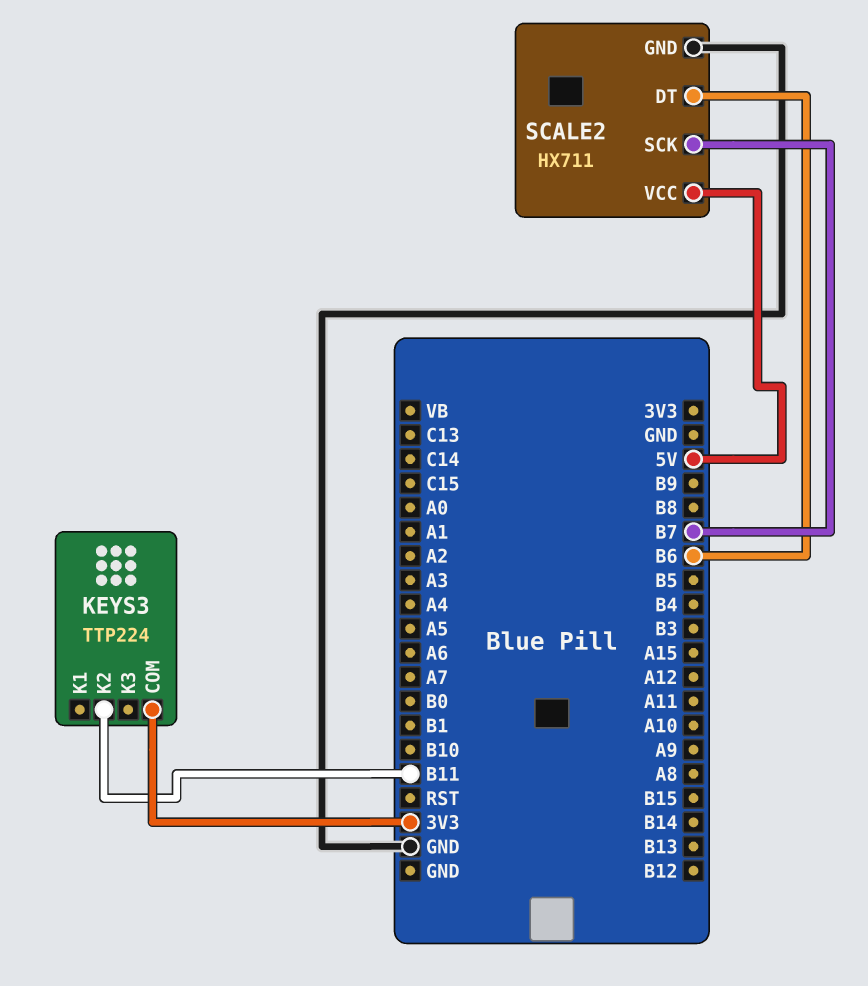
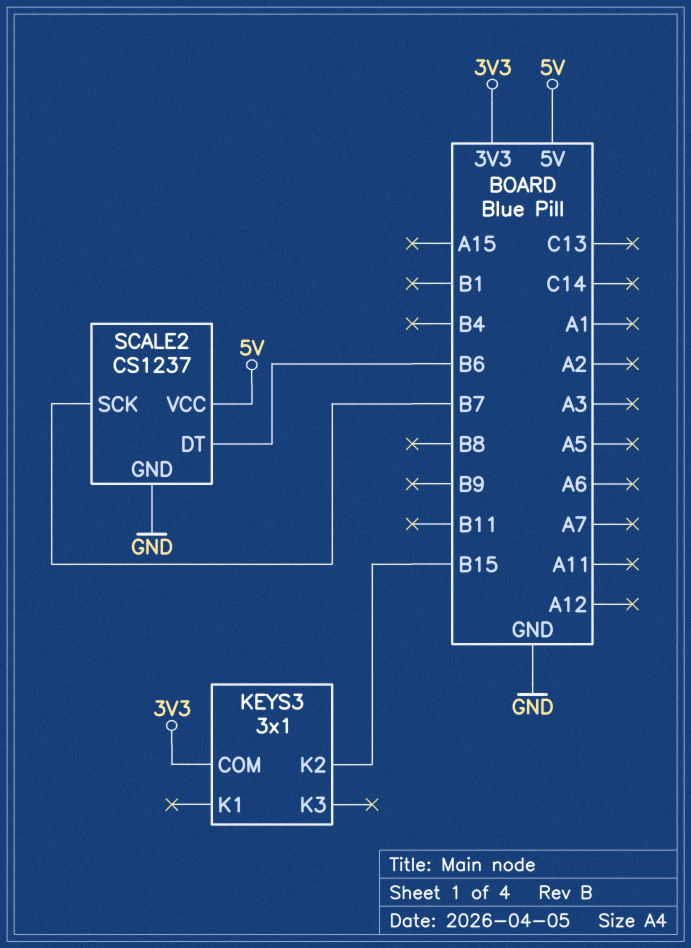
KEYS3: TTP224 -> 3x1
KEYS3 pin K2: B11 -> B15
SCALE2: HX711 -> CS1237

